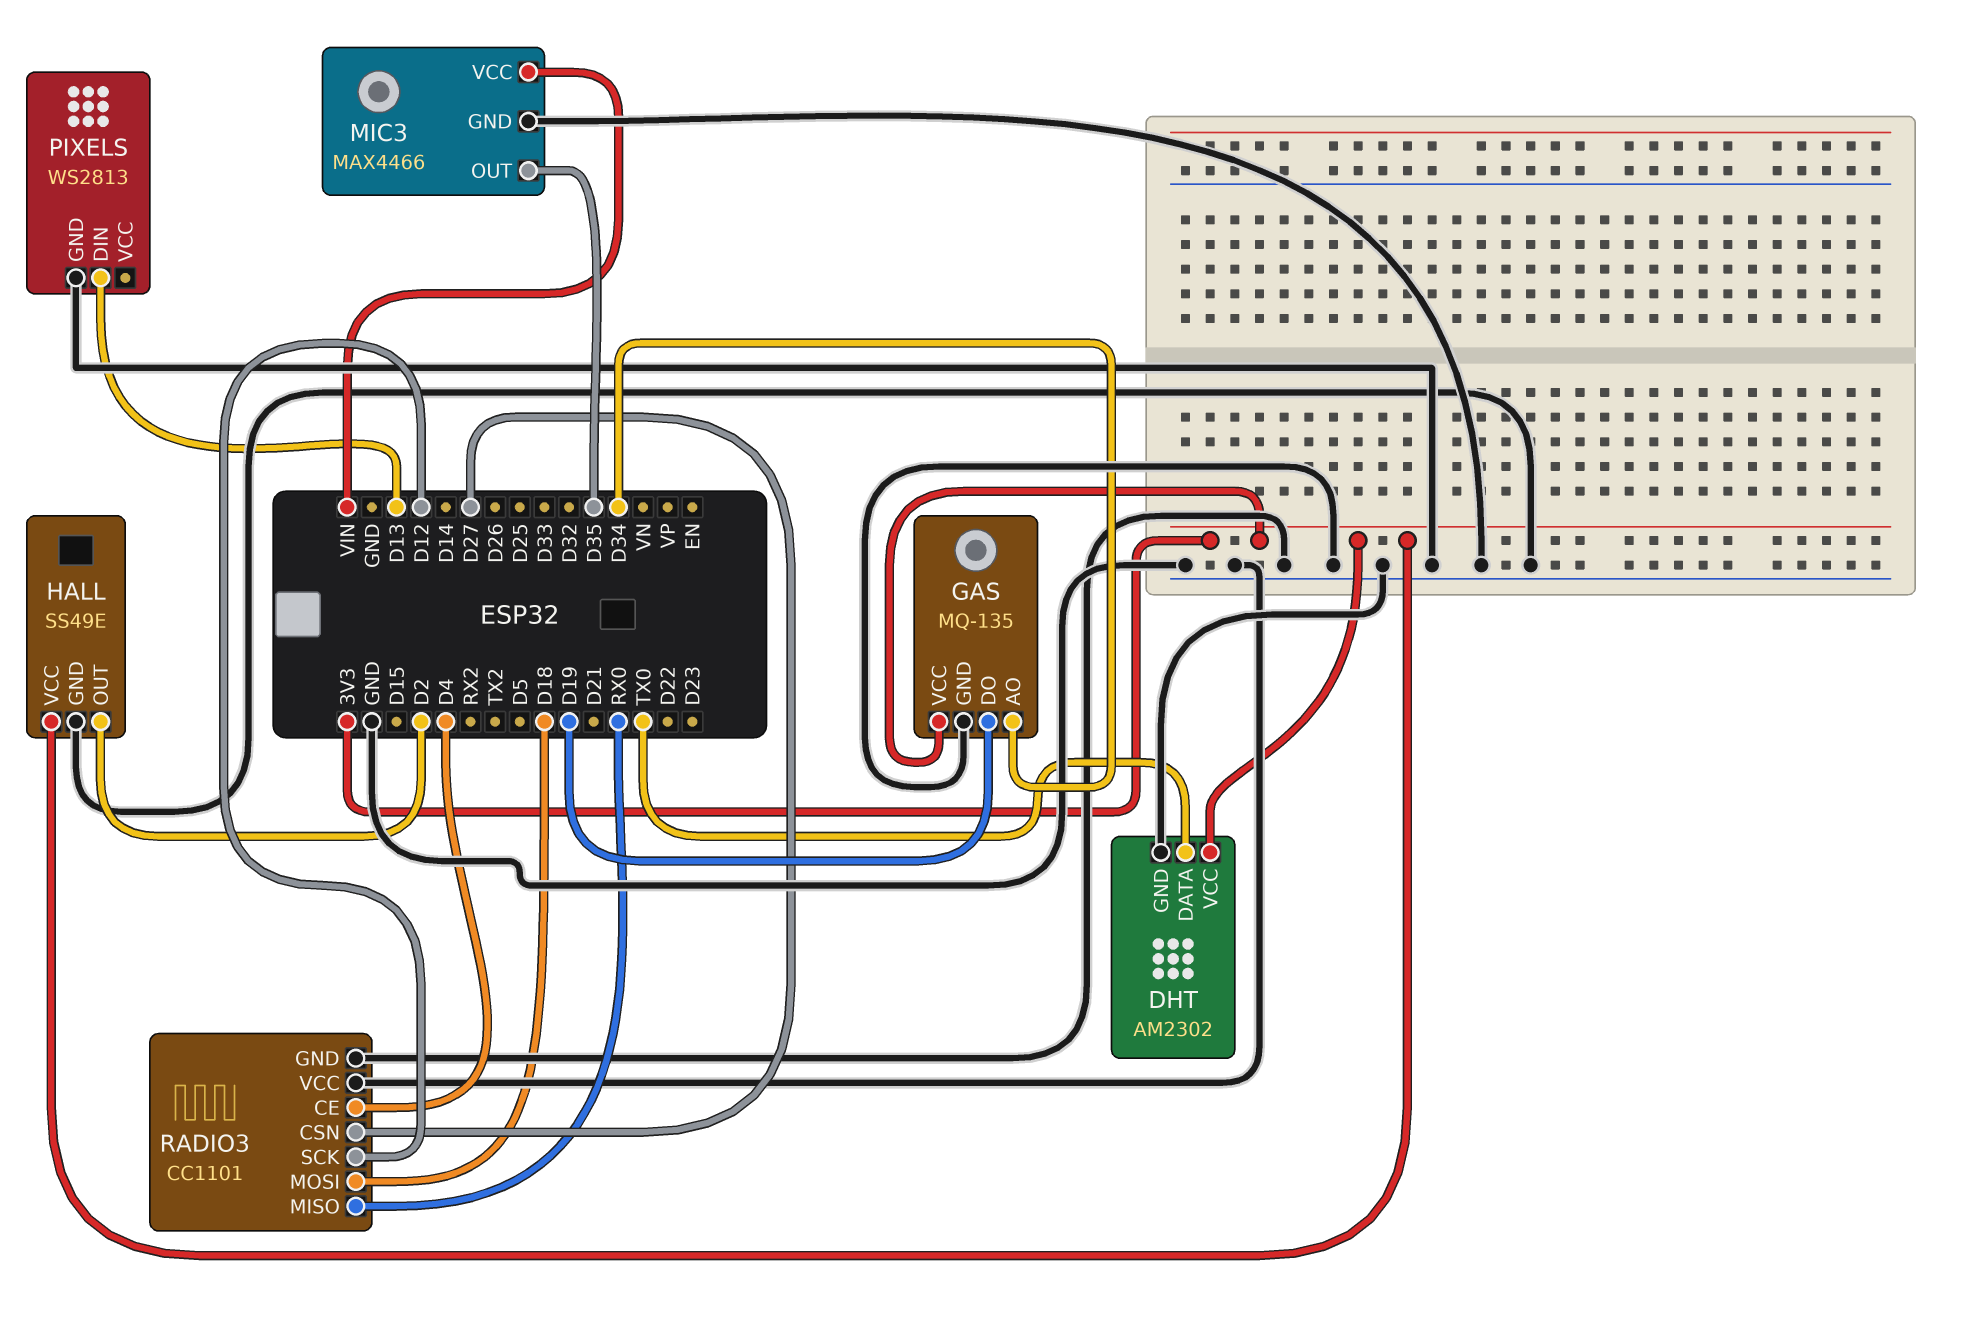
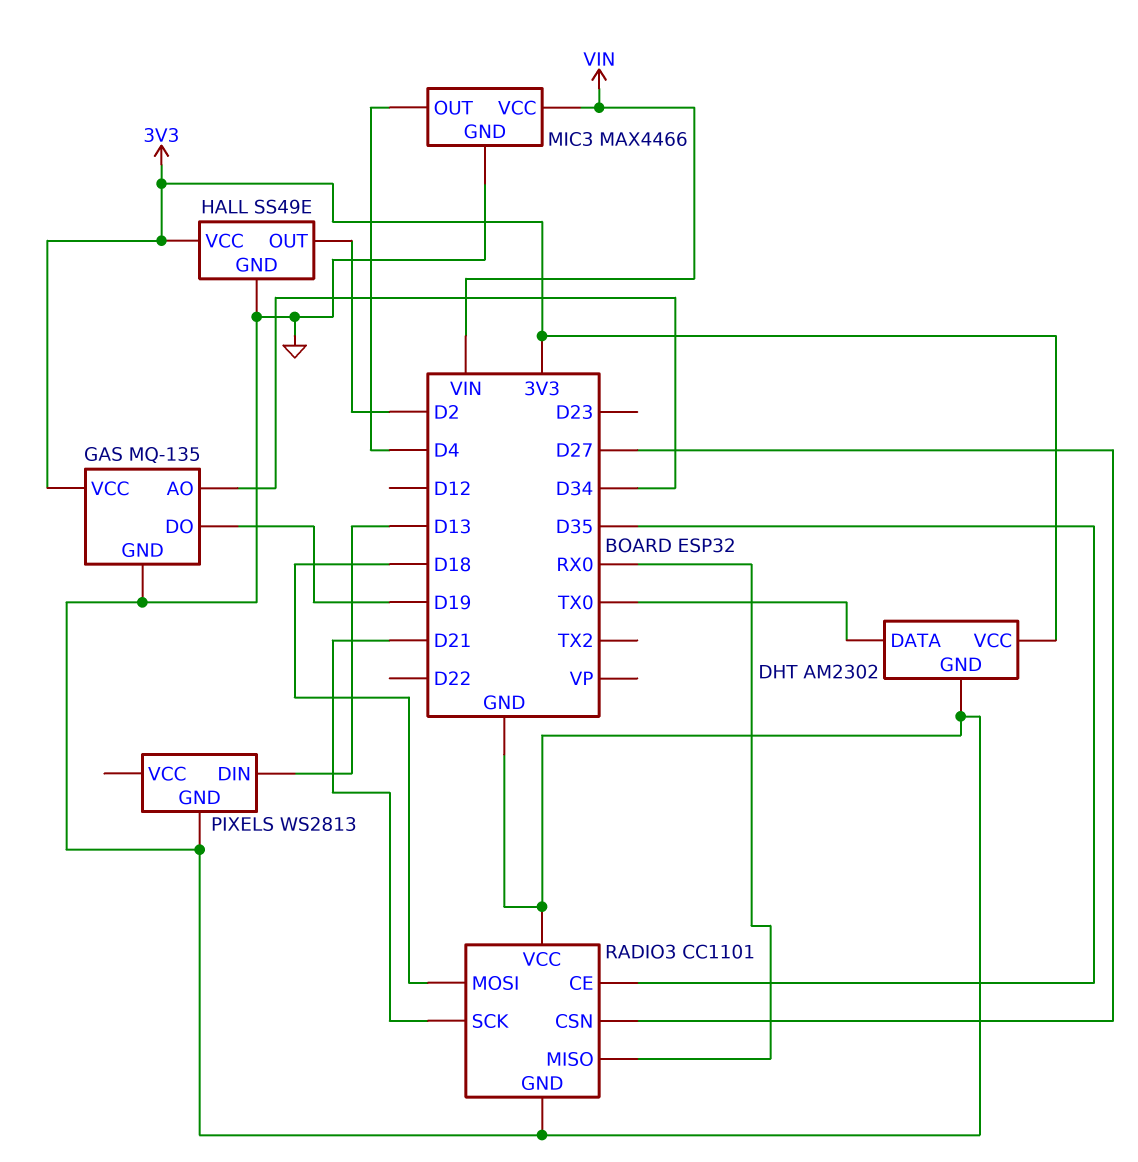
MIC3 pin OUT: D35 -> D4
RADIO3 pin CE: D4 -> D35
RADIO3 pin SCK: D12 -> D21

